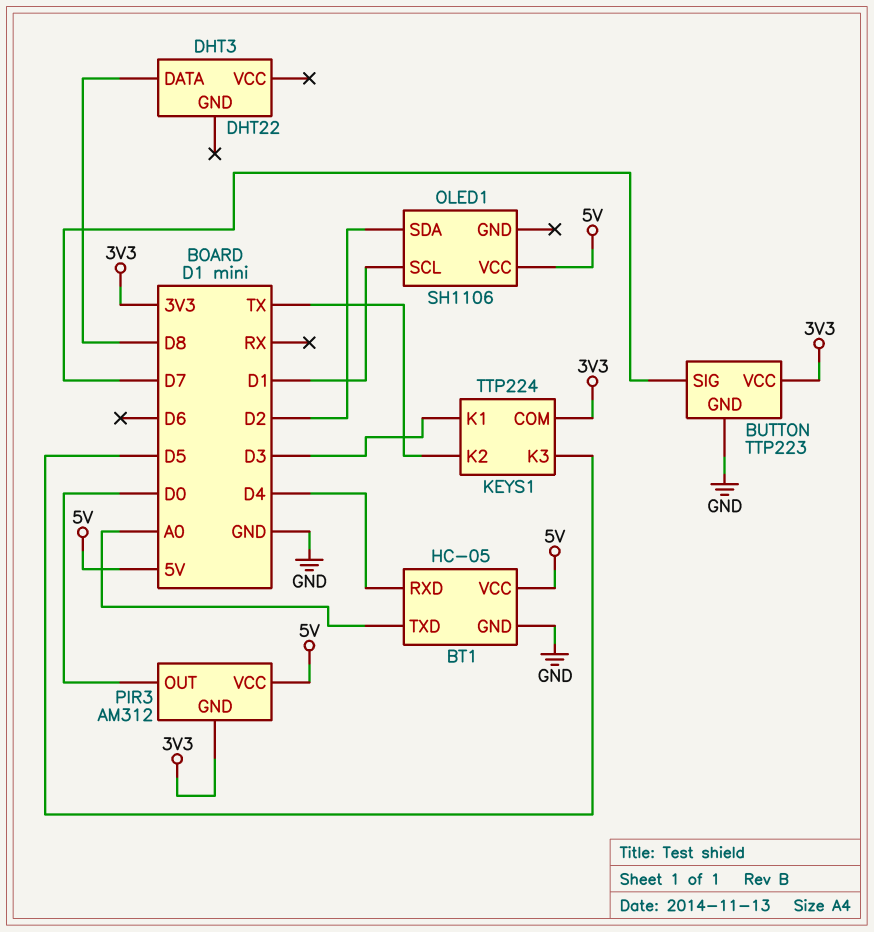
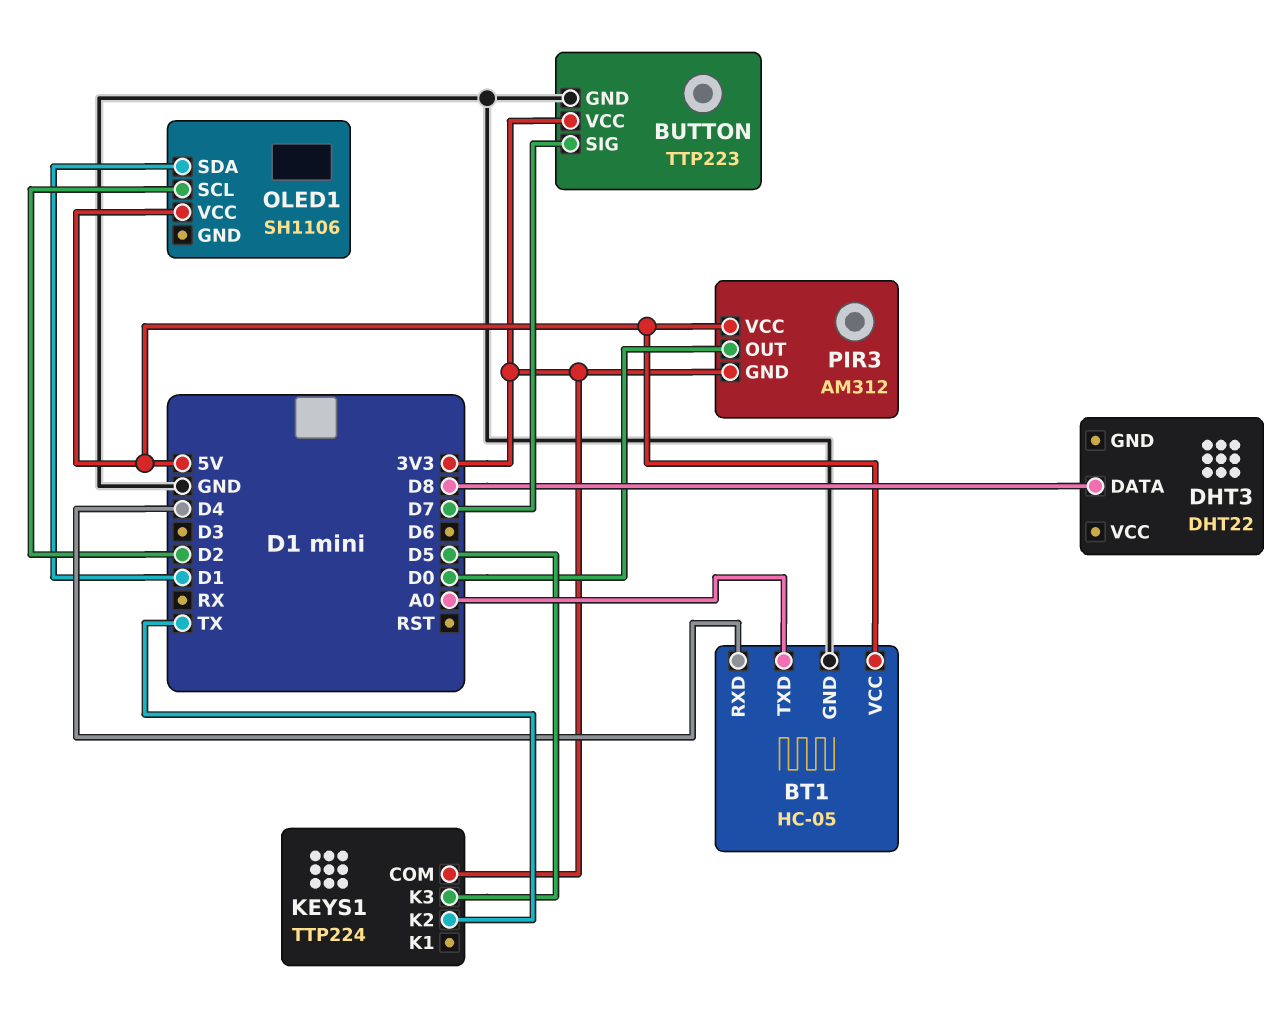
KEYS1 pin K1: D3 -> none
OLED1 pin SCL: D1 -> D2
OLED1 pin SDA: D2 -> D1

